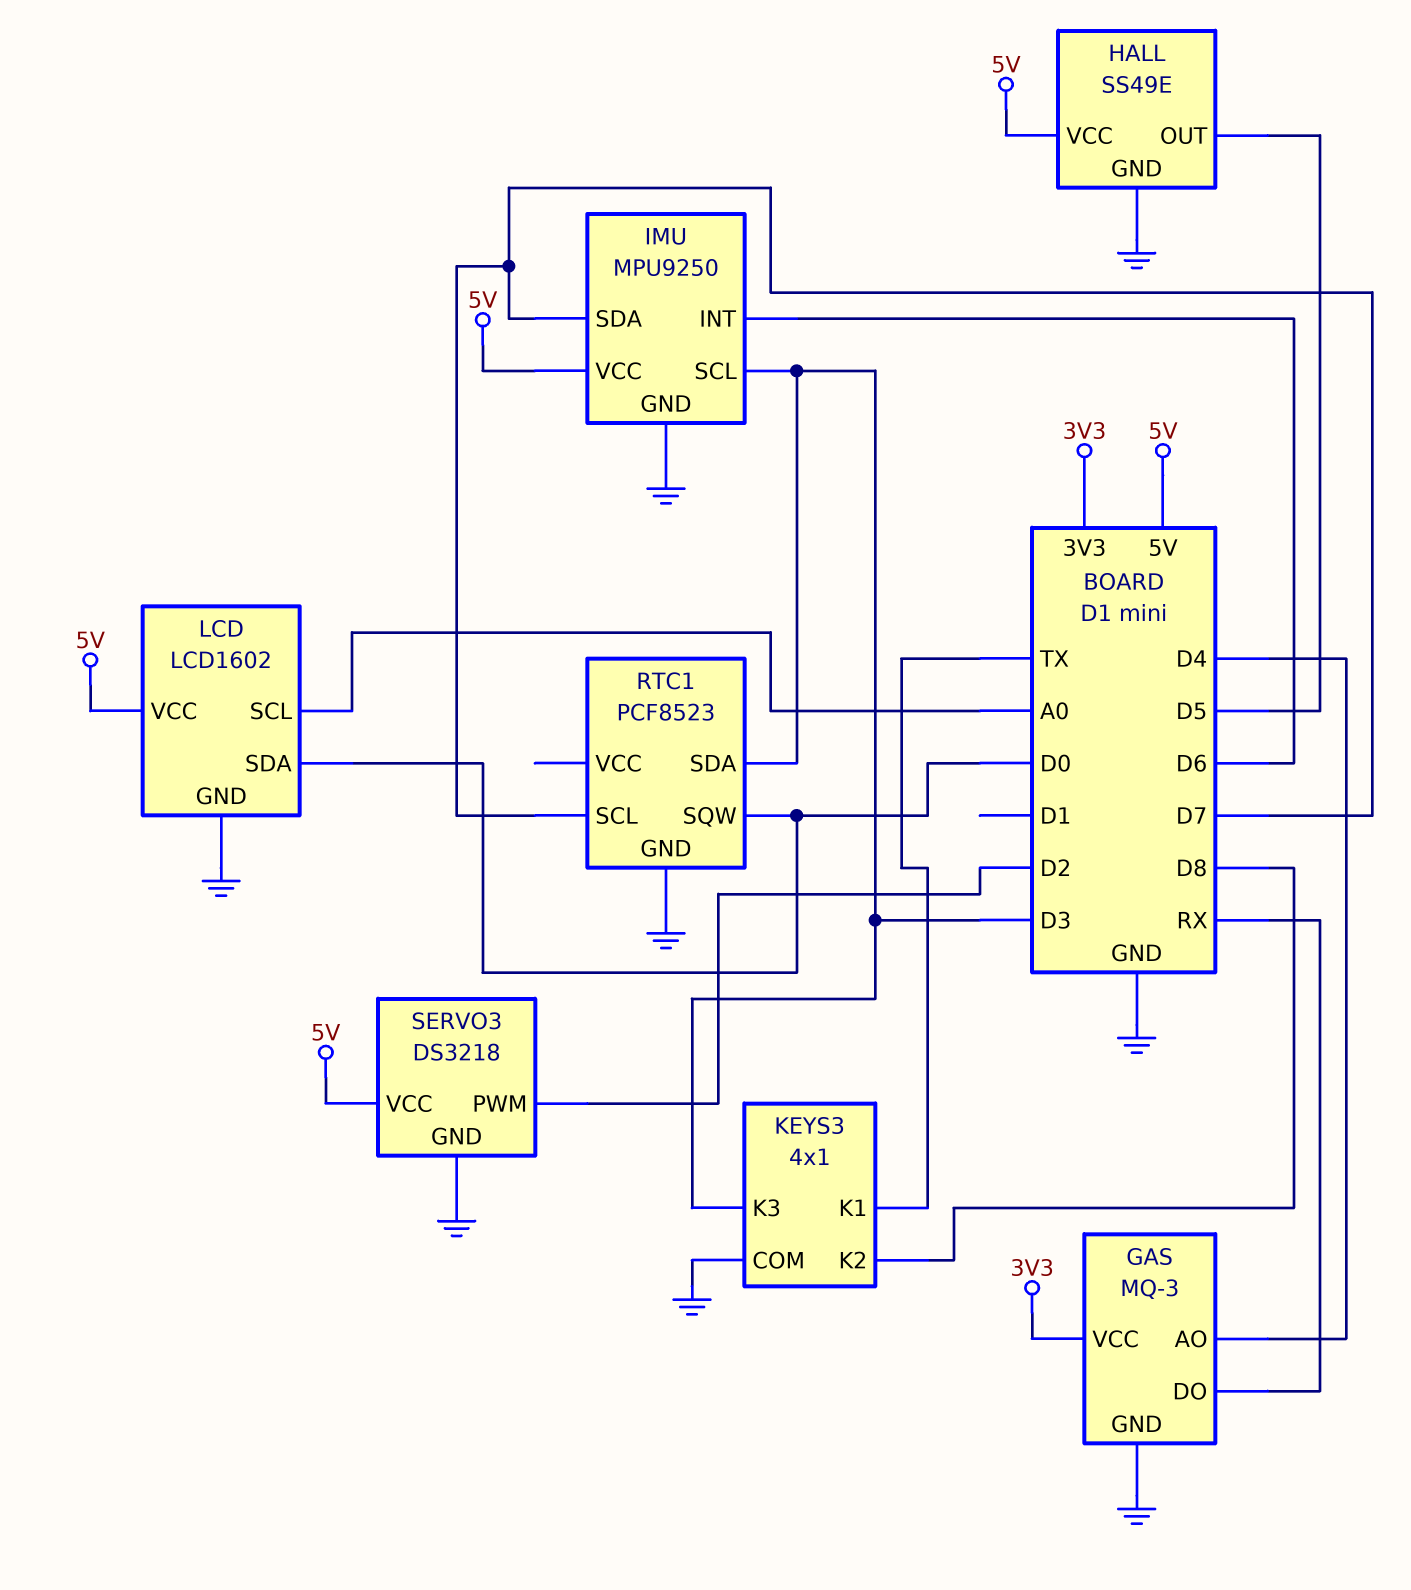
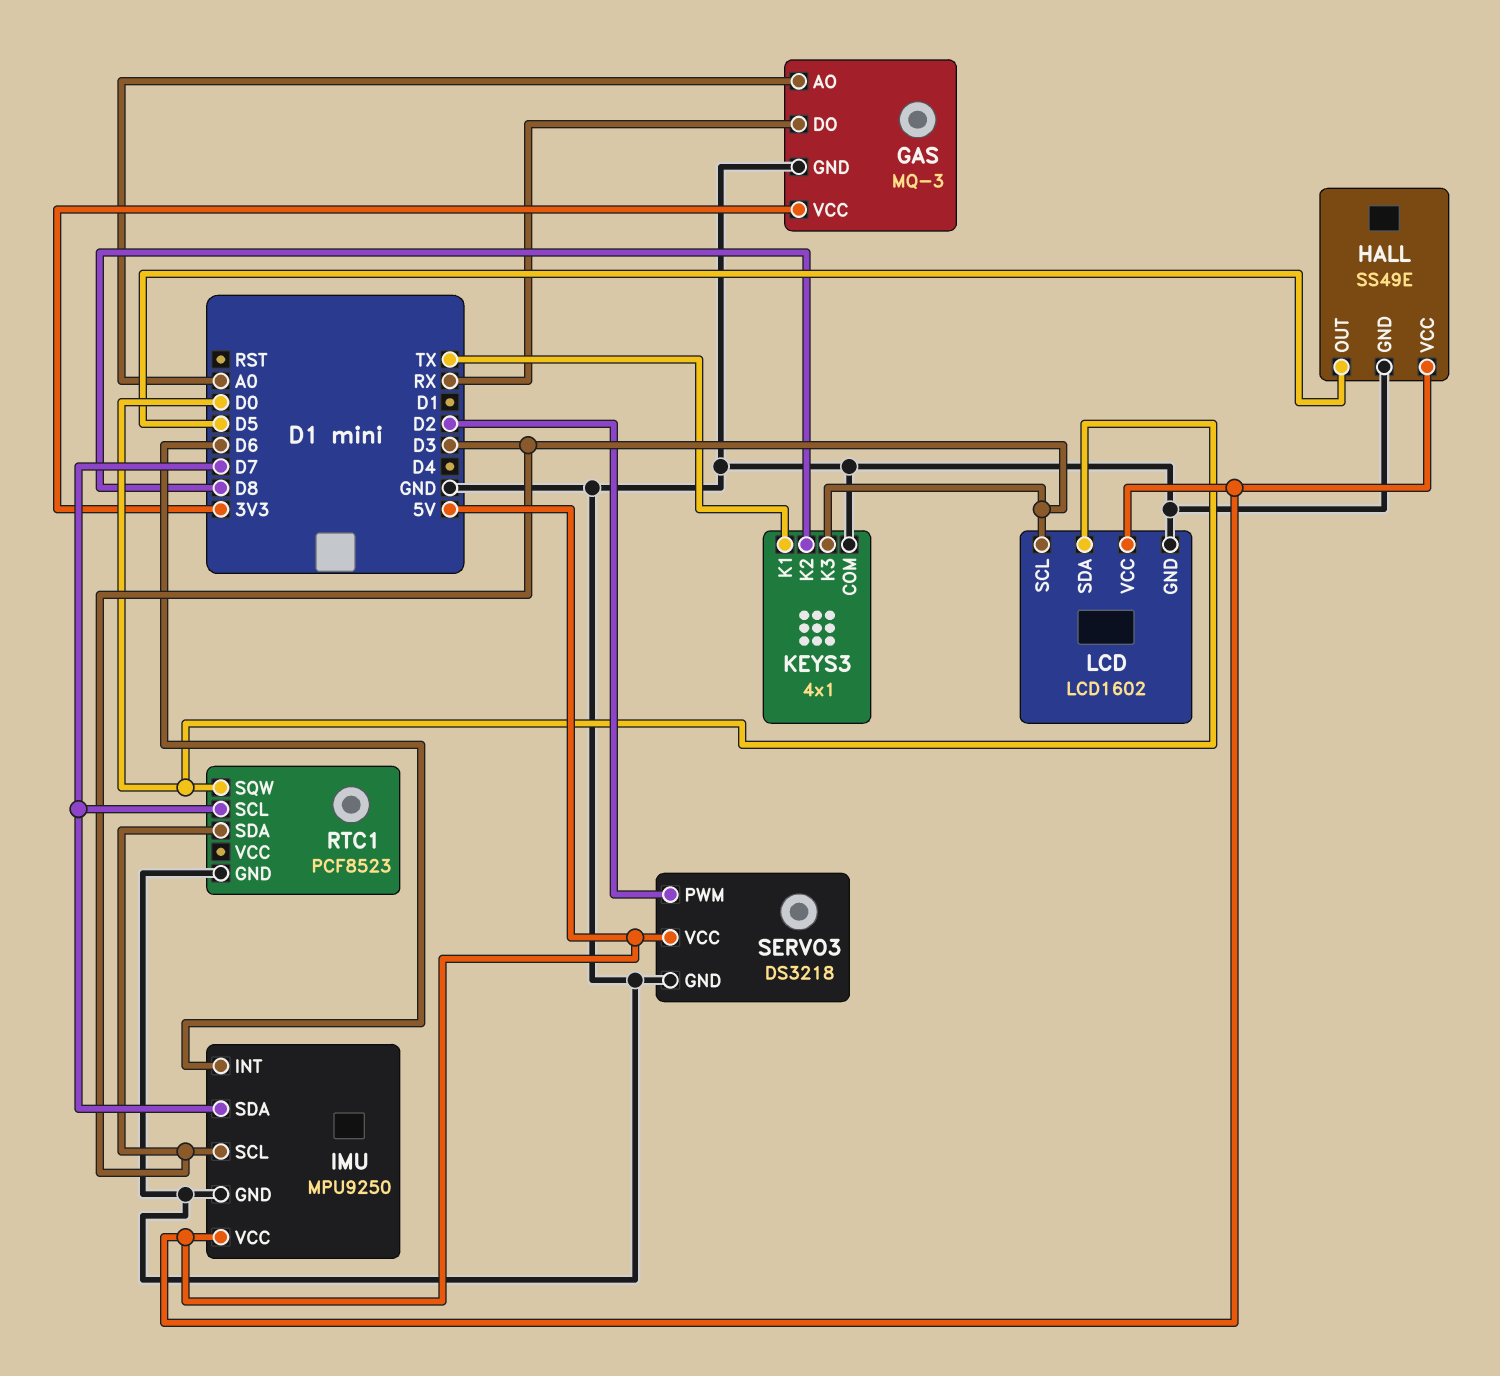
GAS pin AO: D4 -> A0
LCD pin SCL: A0 -> D3

